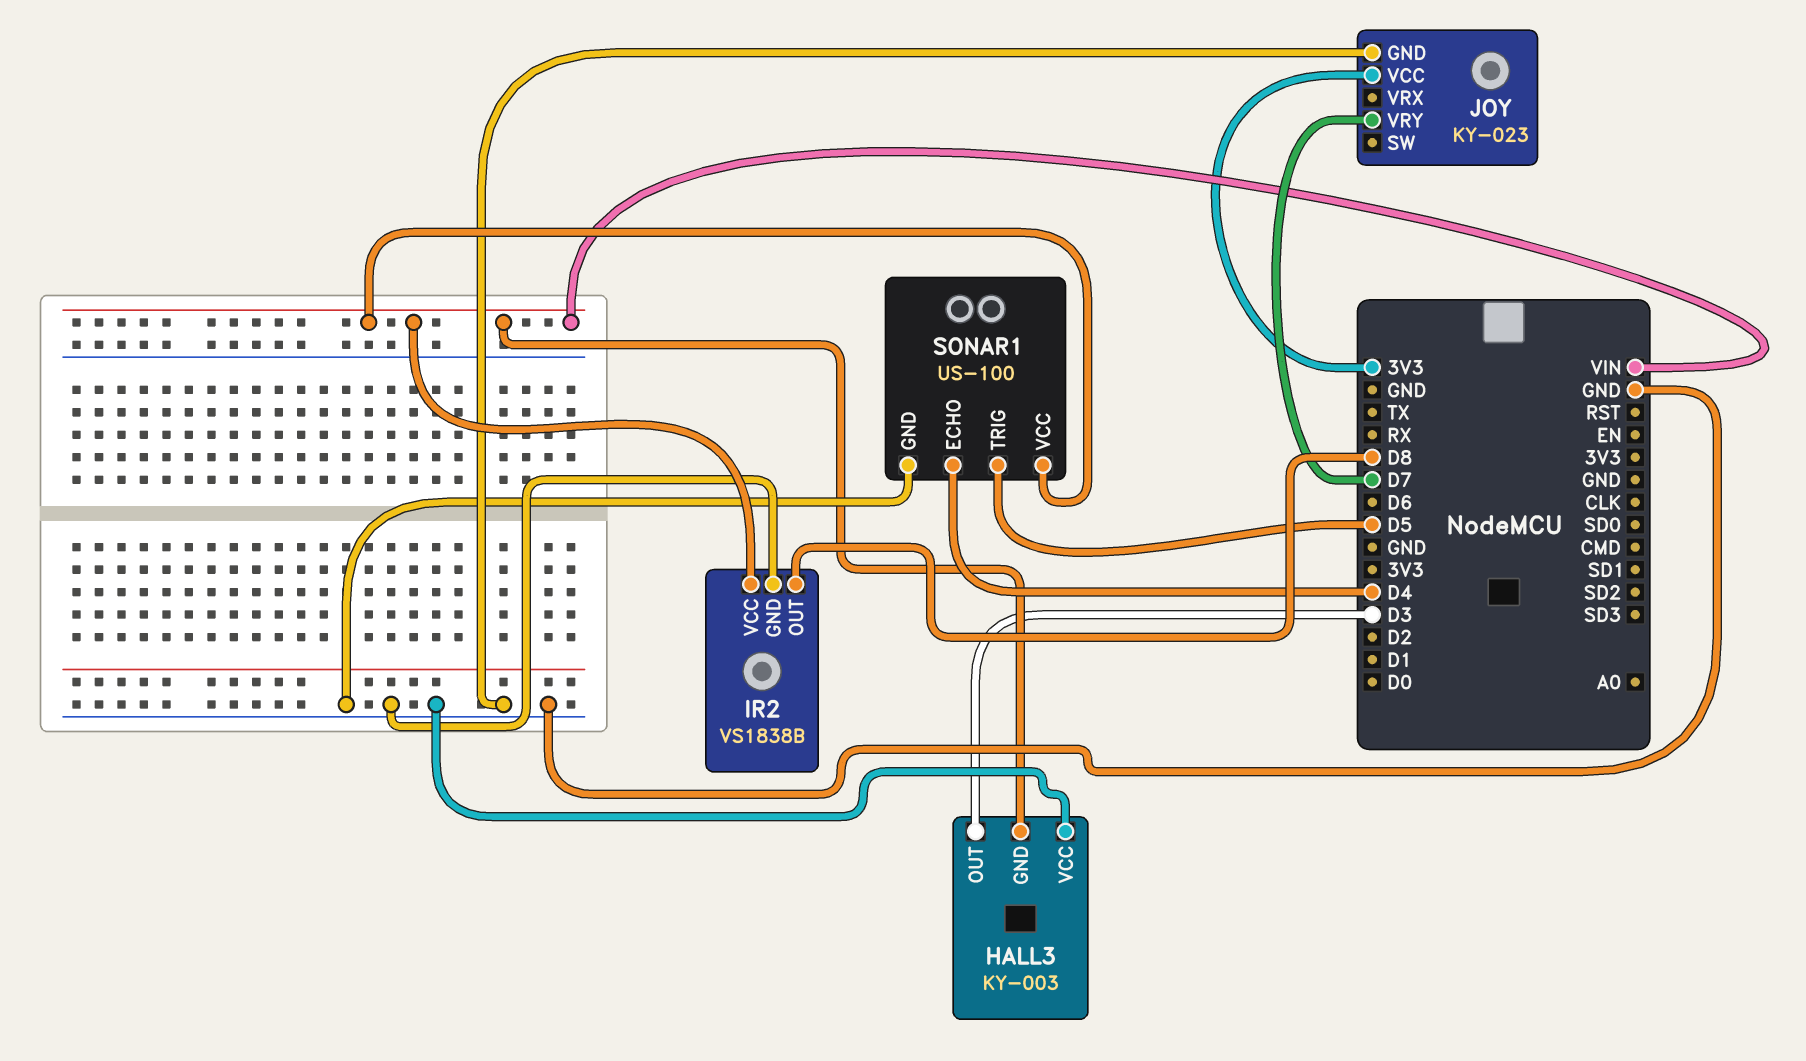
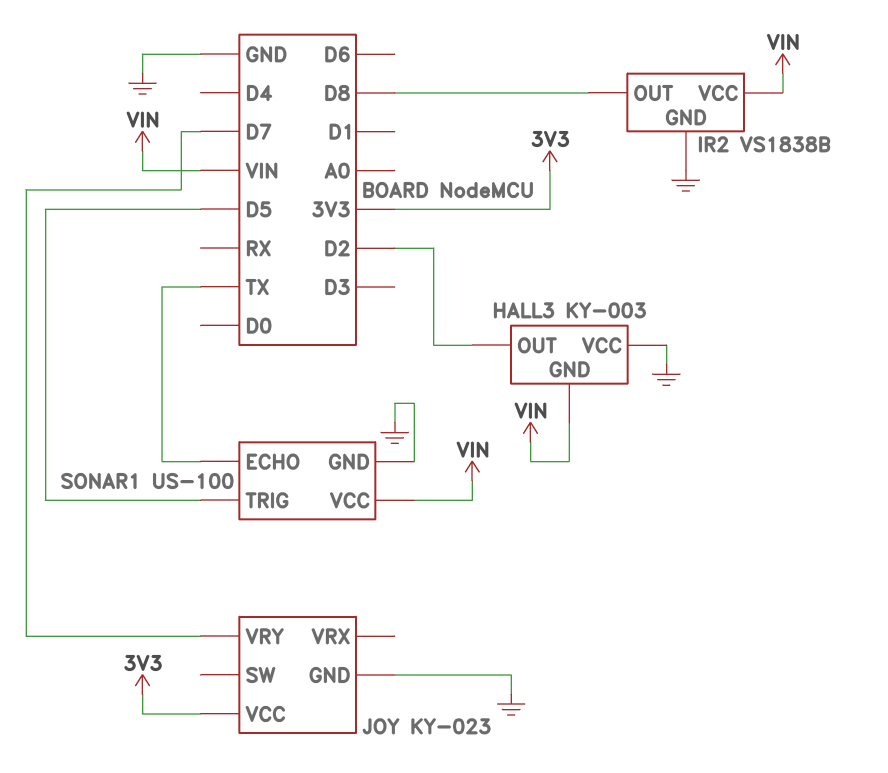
HALL3 pin OUT: D3 -> D2
SONAR1 pin ECHO: D4 -> TX

